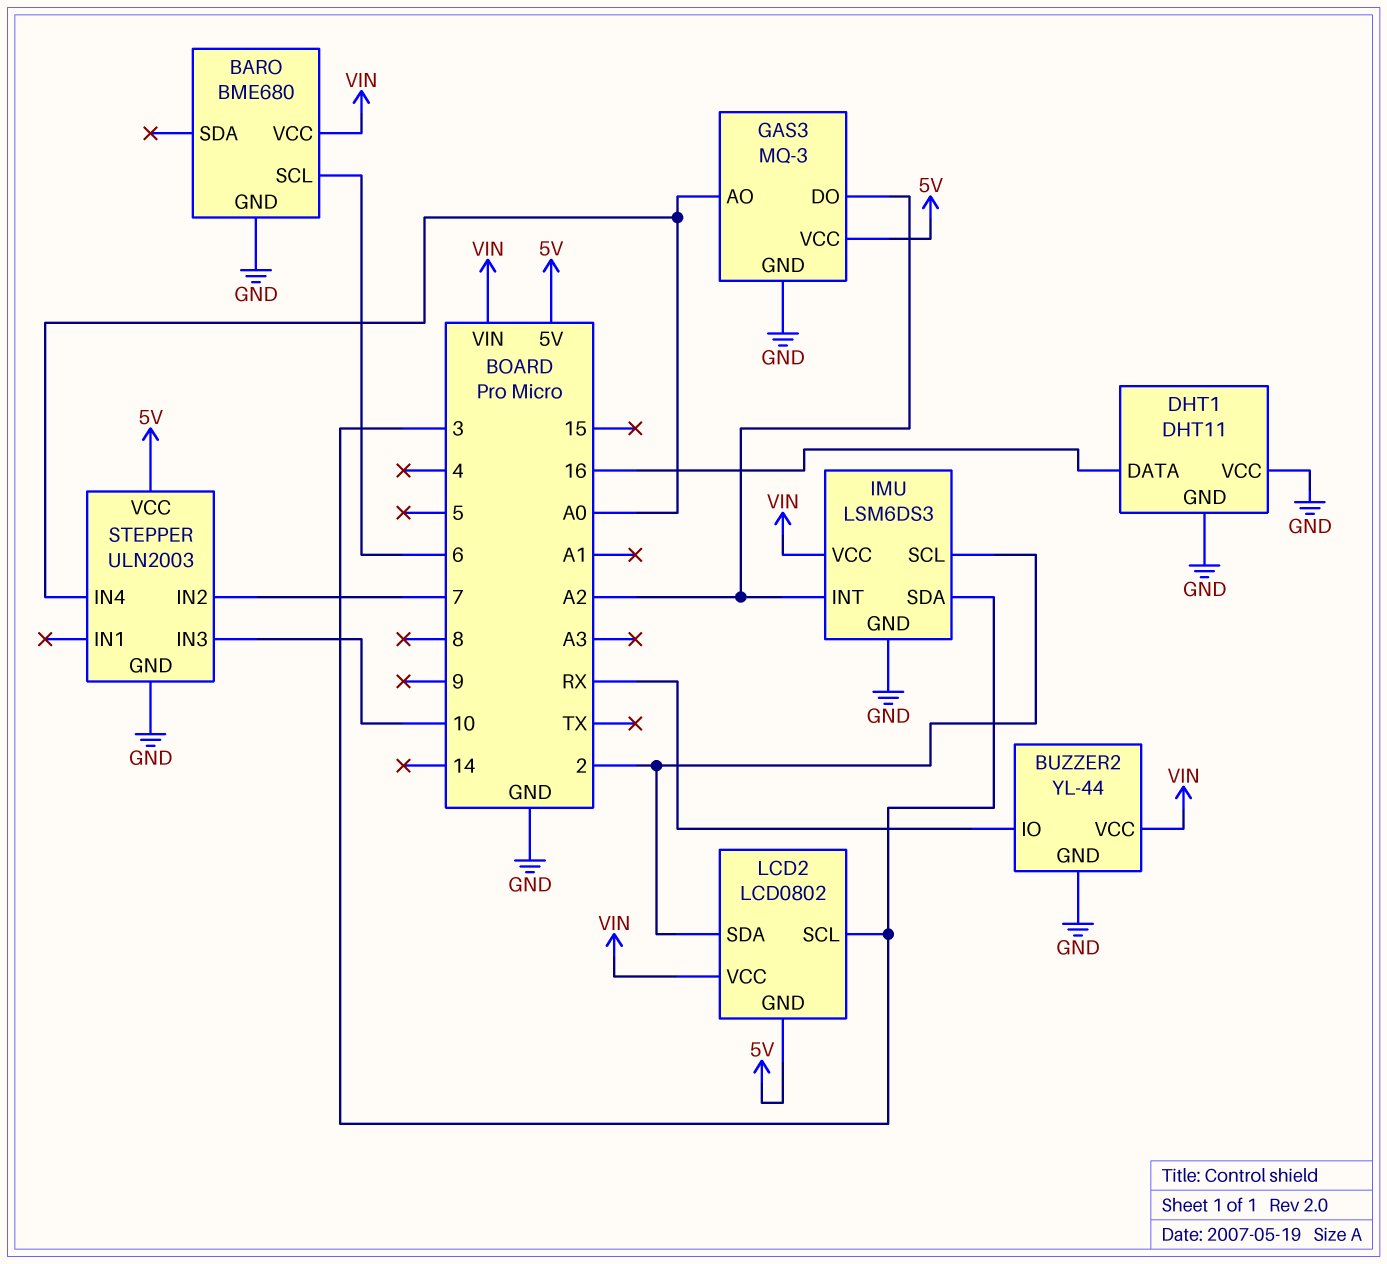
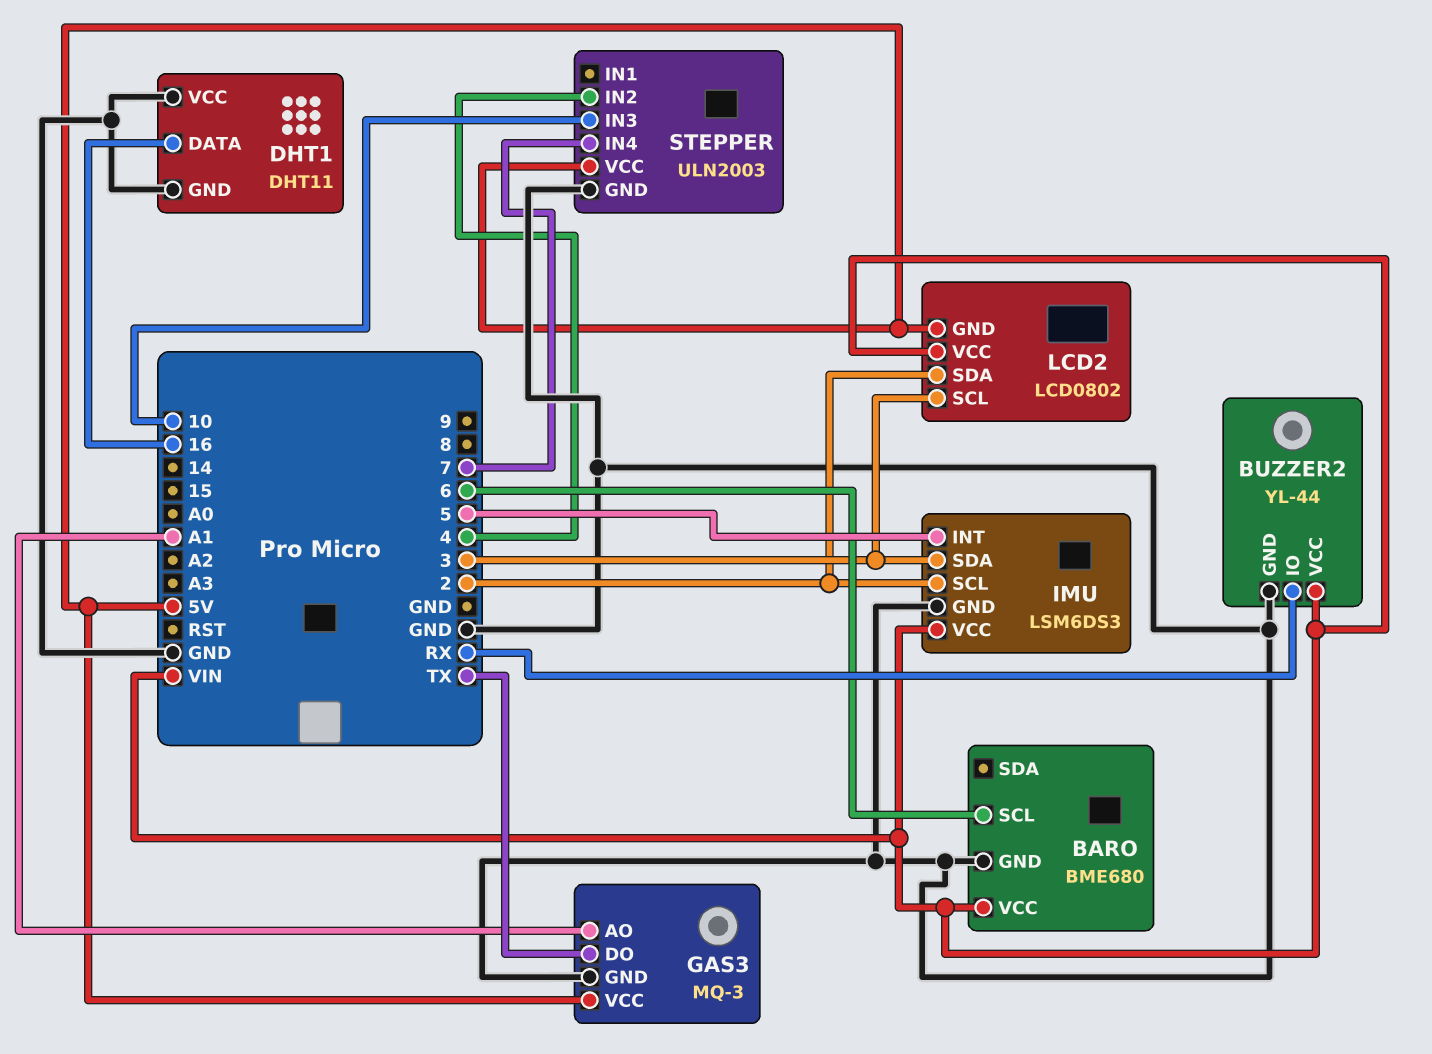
GAS3 pin AO: A0 -> A1
GAS3 pin DO: A2 -> TX
IMU pin INT: A2 -> 5
STEPPER pin IN2: 7 -> 4
STEPPER pin IN4: A0 -> 7

